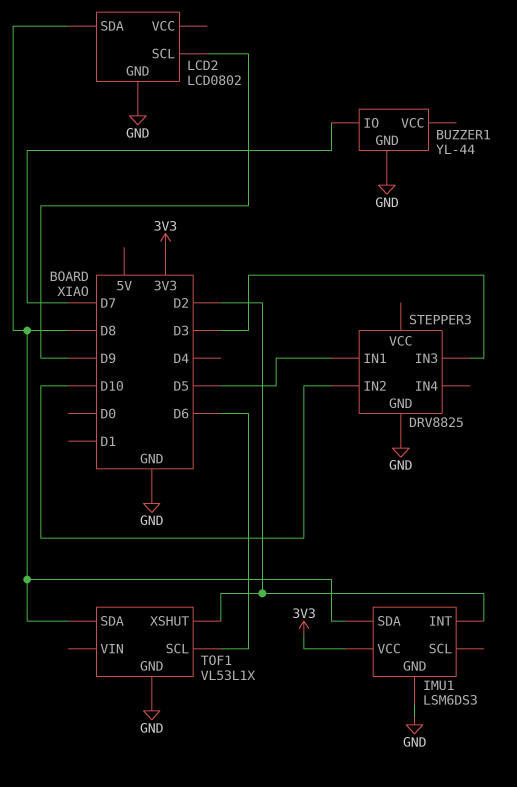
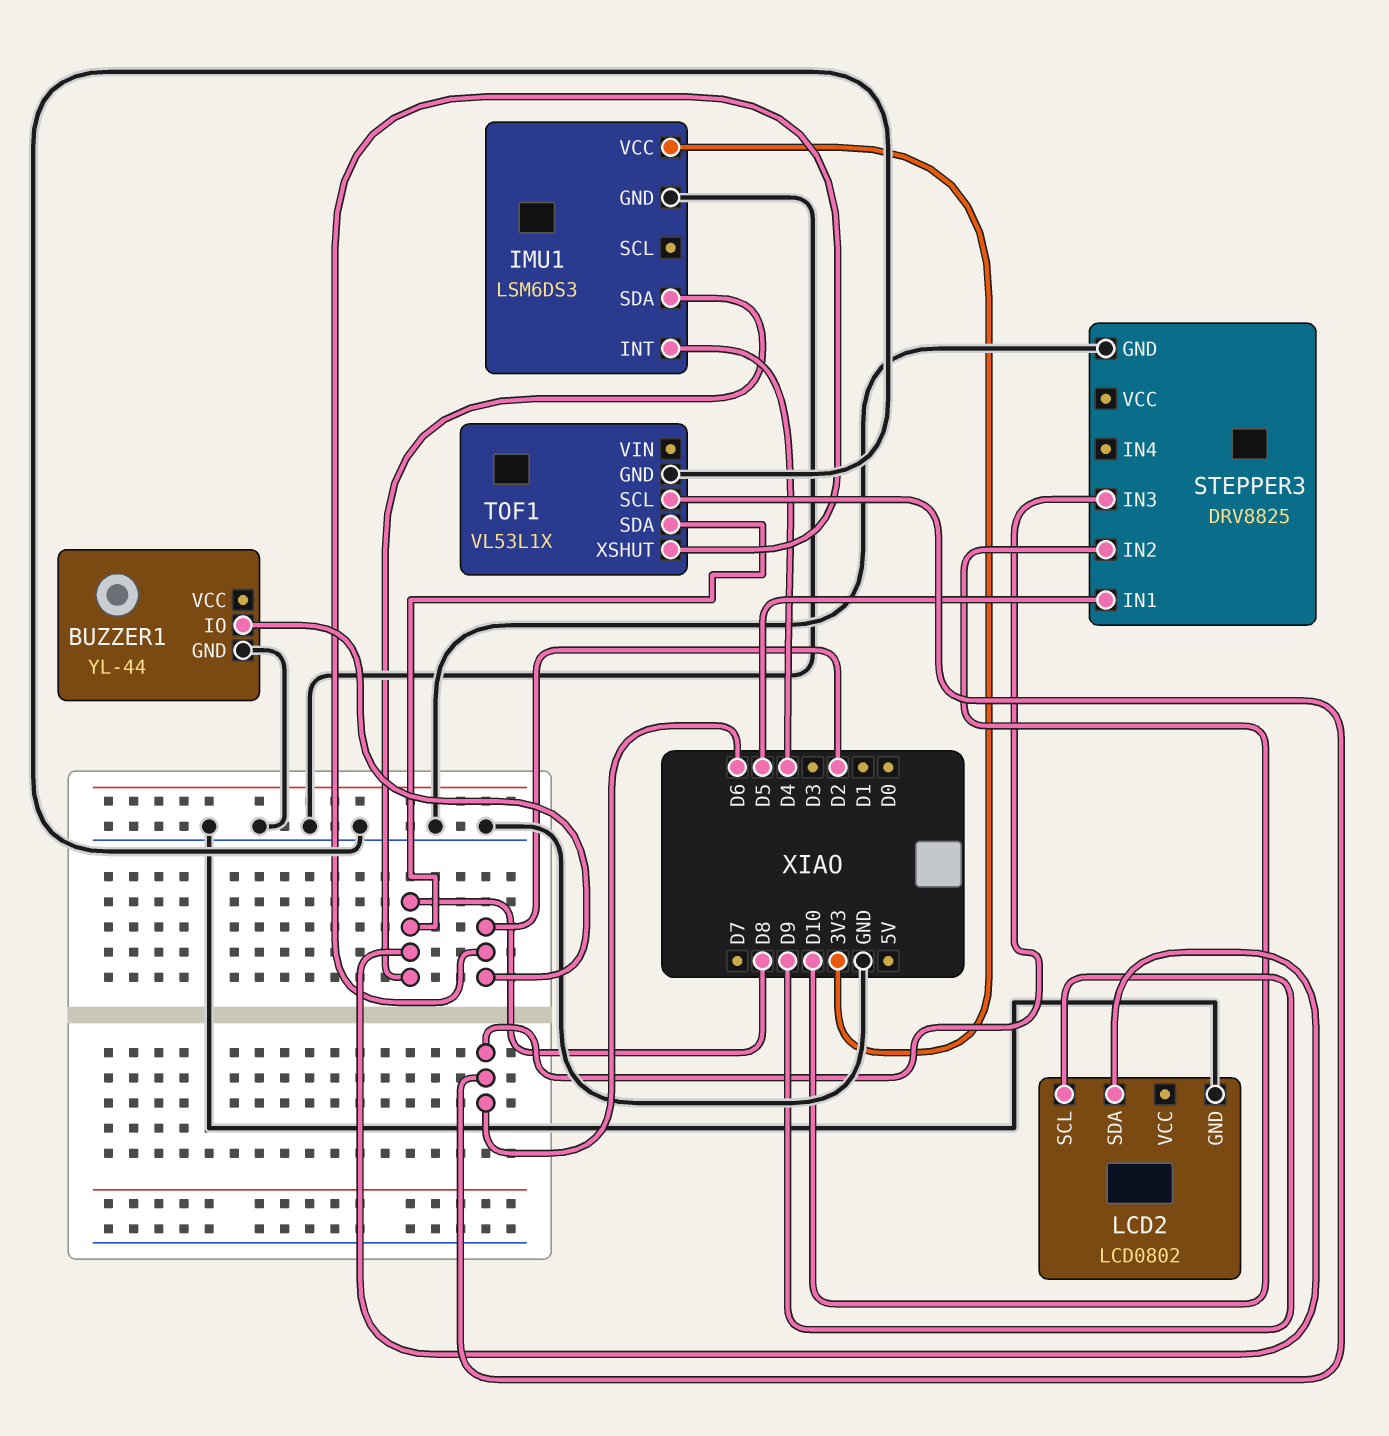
BUZZER1 pin IO: D7 -> D2
IMU1 pin INT: D2 -> D4
STEPPER3 pin IN3: D3 -> D6

